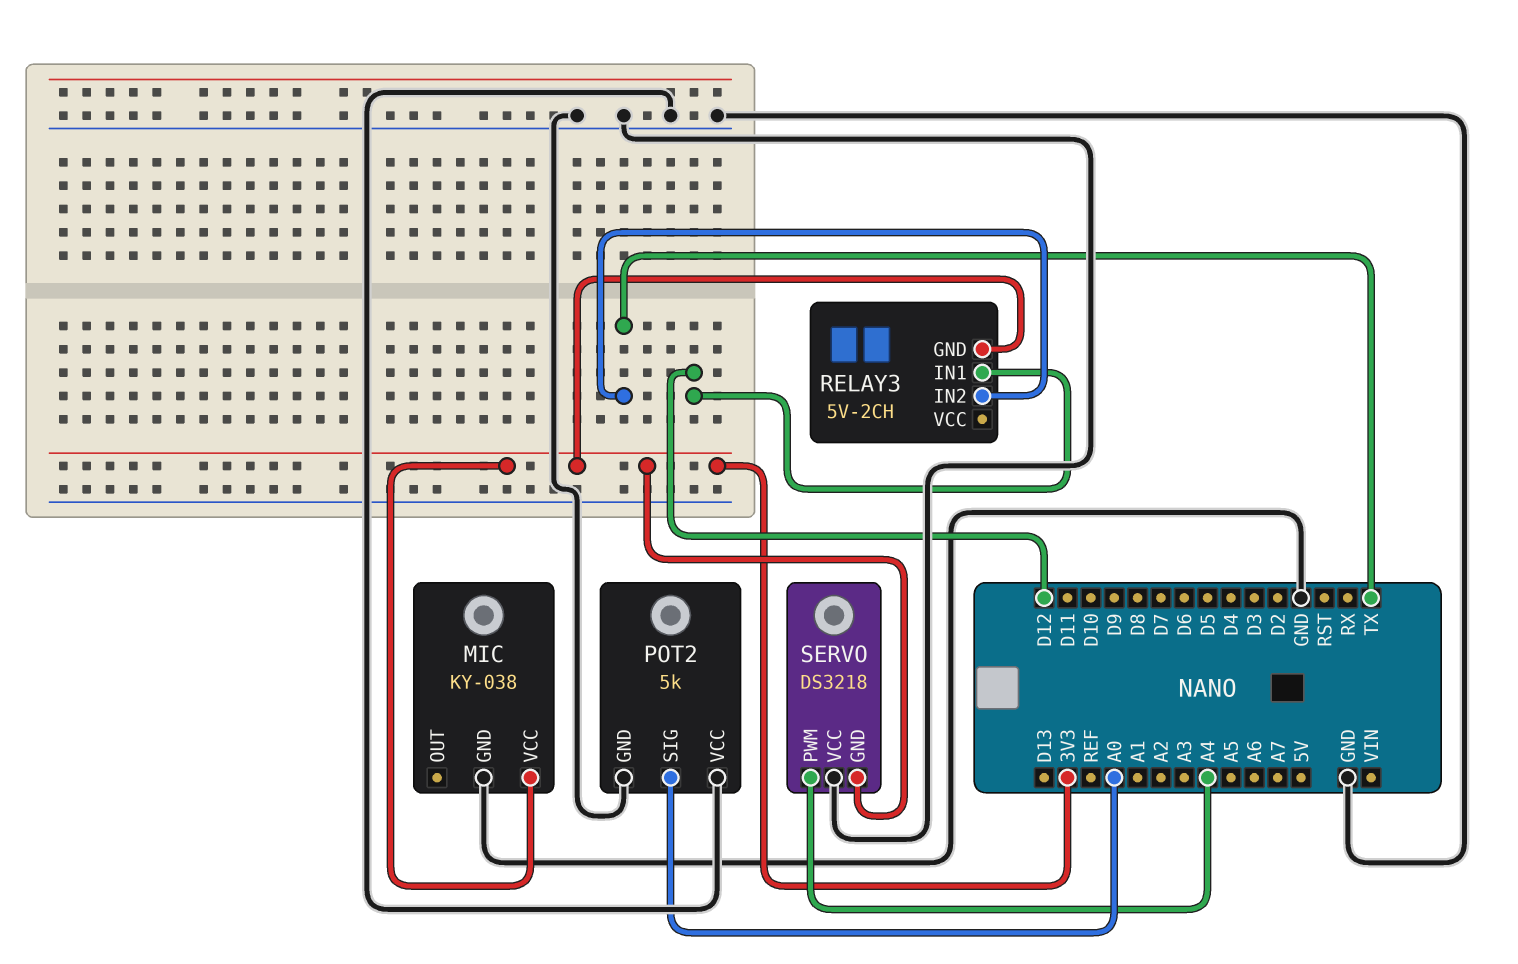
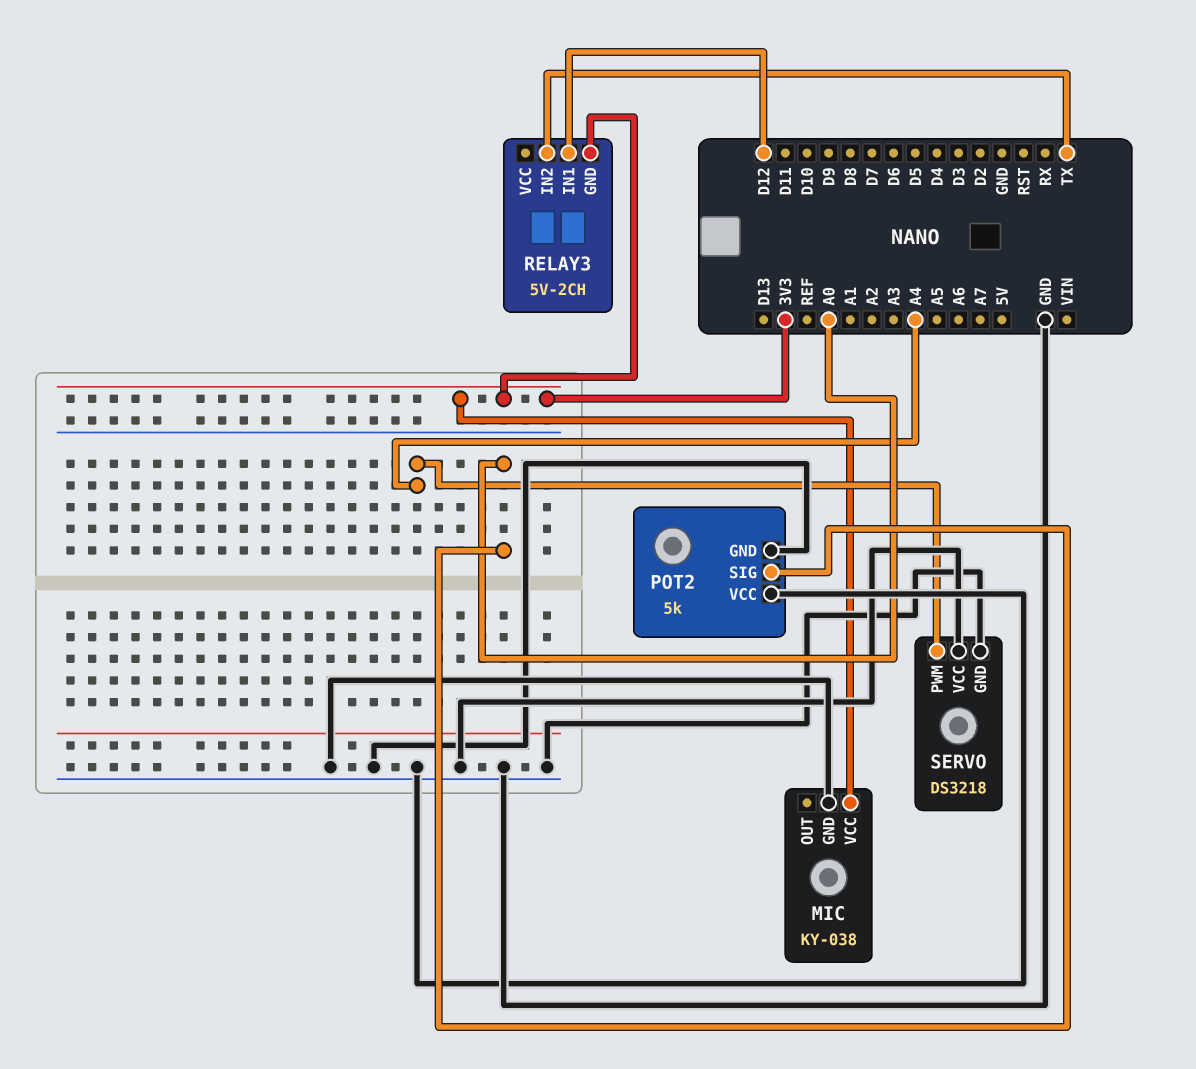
SERVO pin GND: 3V3 -> GND

